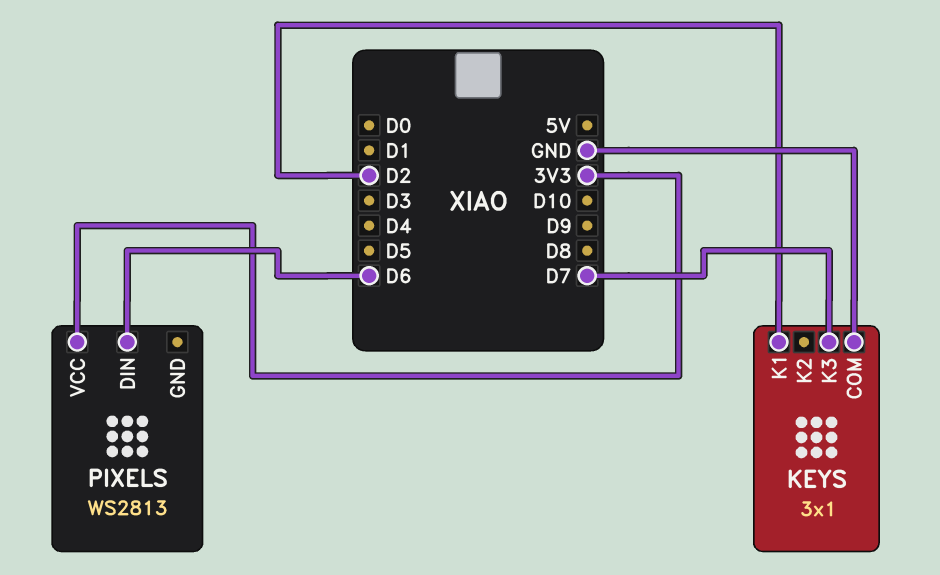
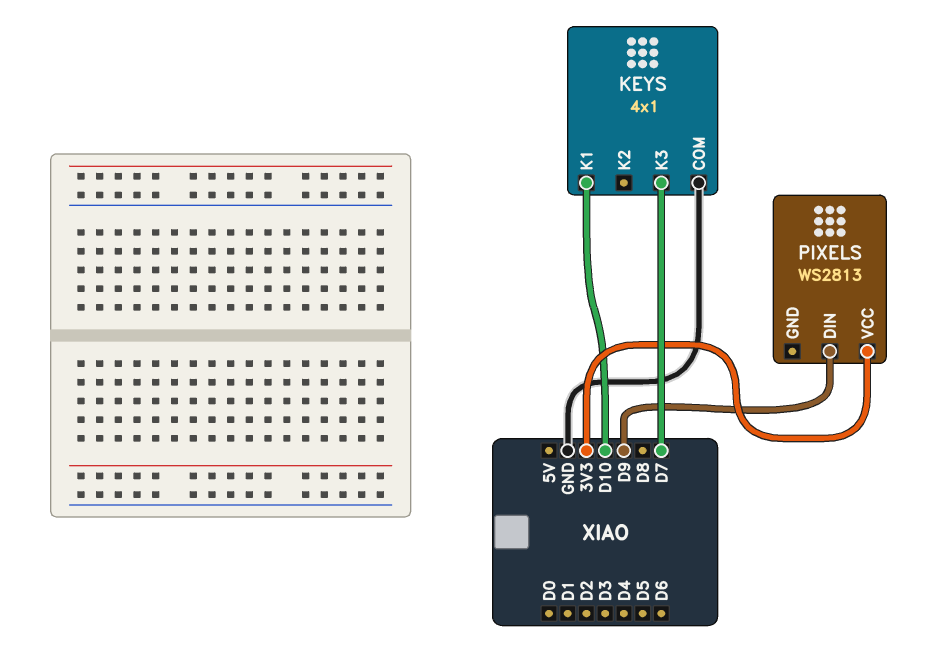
KEYS: 3x1 -> 4x1
KEYS pin K1: D2 -> D10
PIXELS pin DIN: D6 -> D9

